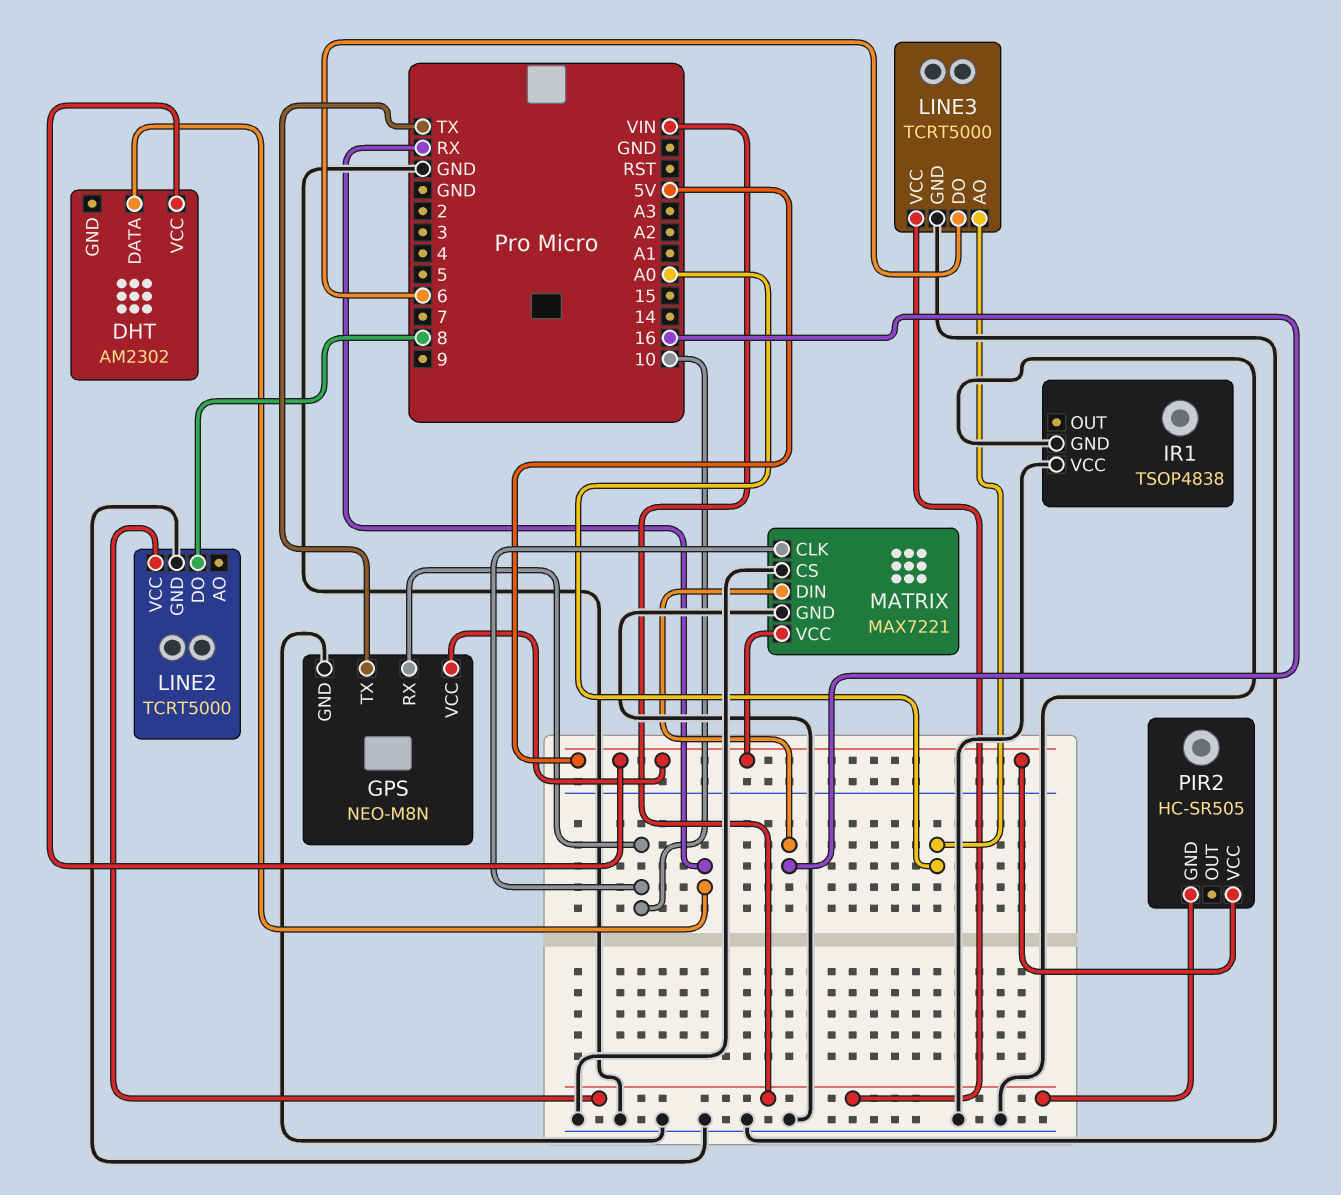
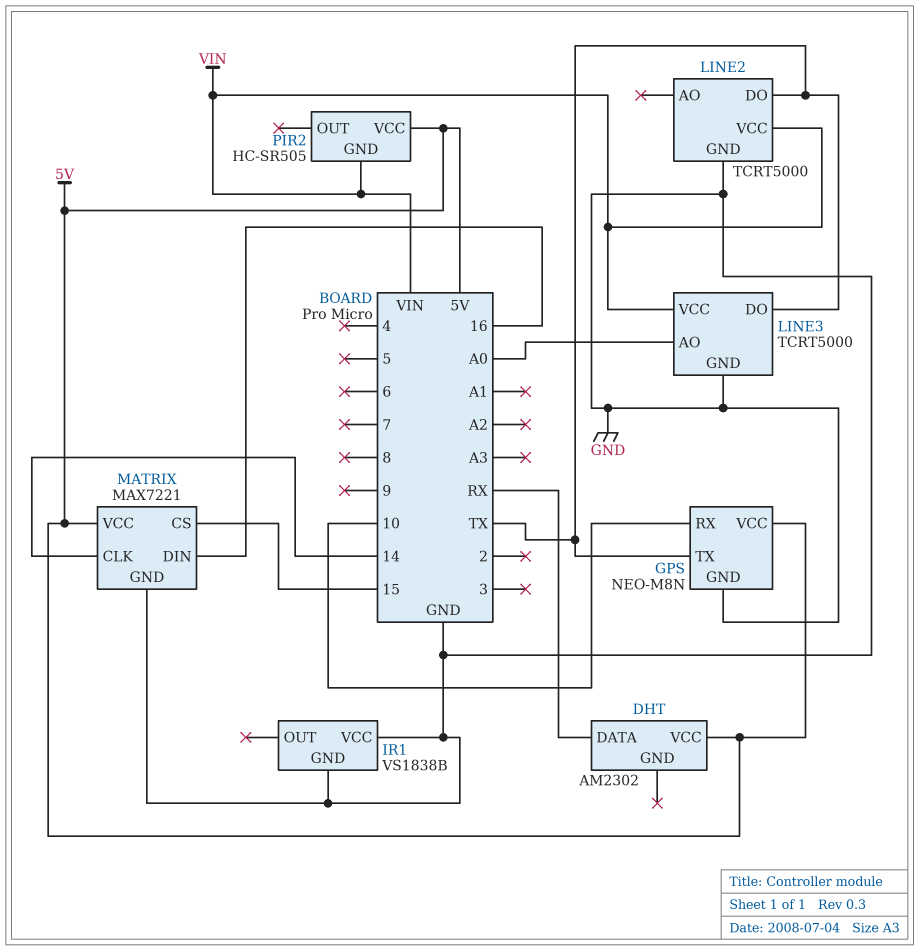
IR1: TSOP4838 -> VS1838B
LINE2 pin DO: 8 -> TX
LINE3 pin DO: 6 -> TX
MATRIX pin CLK: 10 -> 14
MATRIX pin CS: GND -> 15

